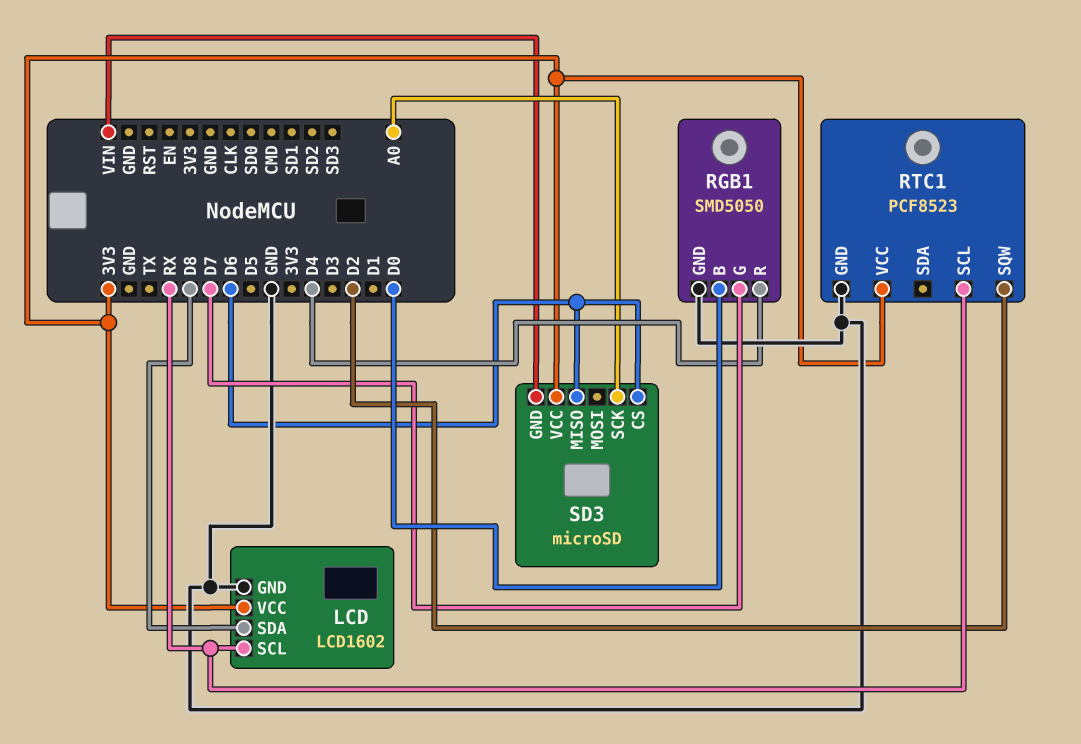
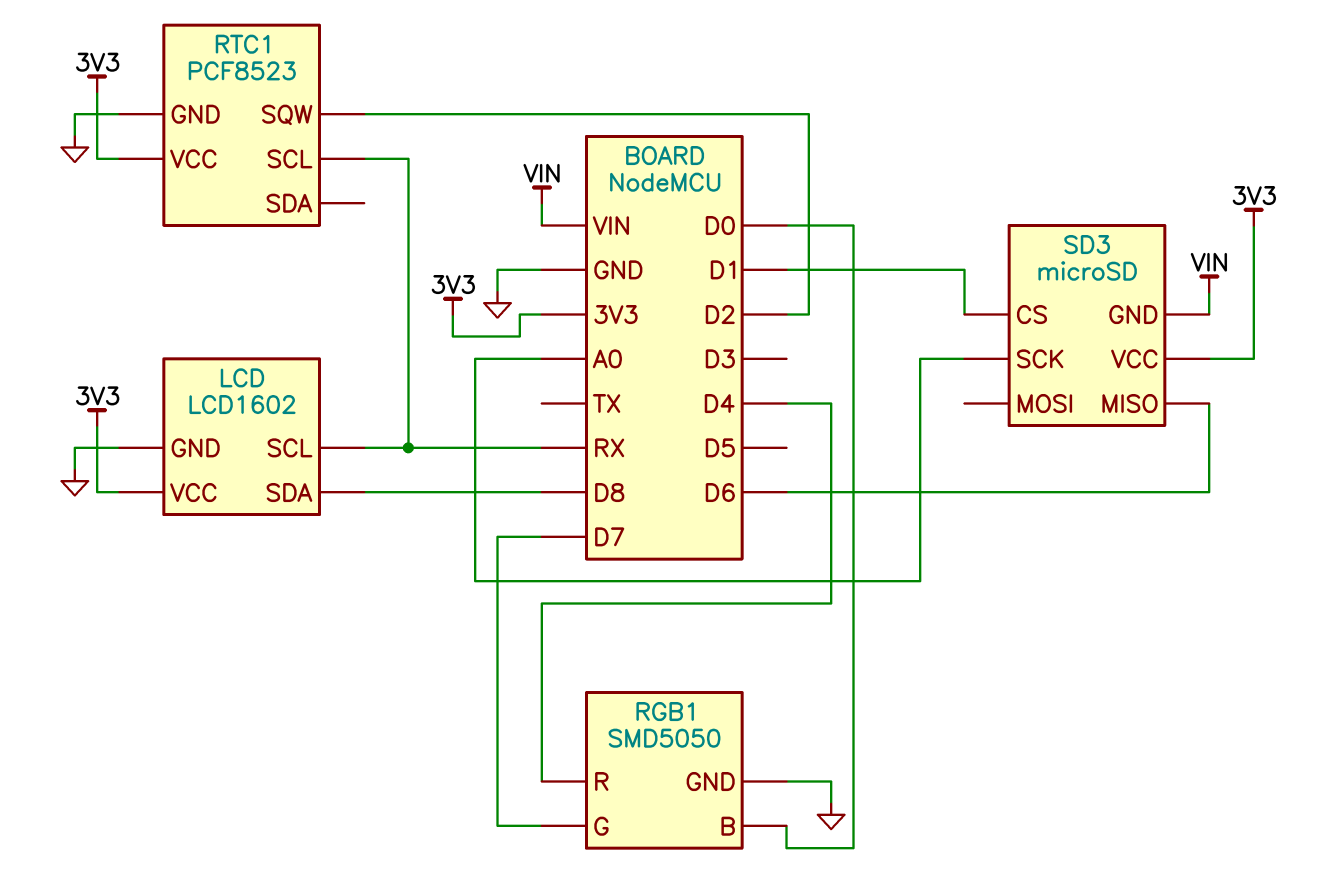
SD3 pin CS: D6 -> D1

